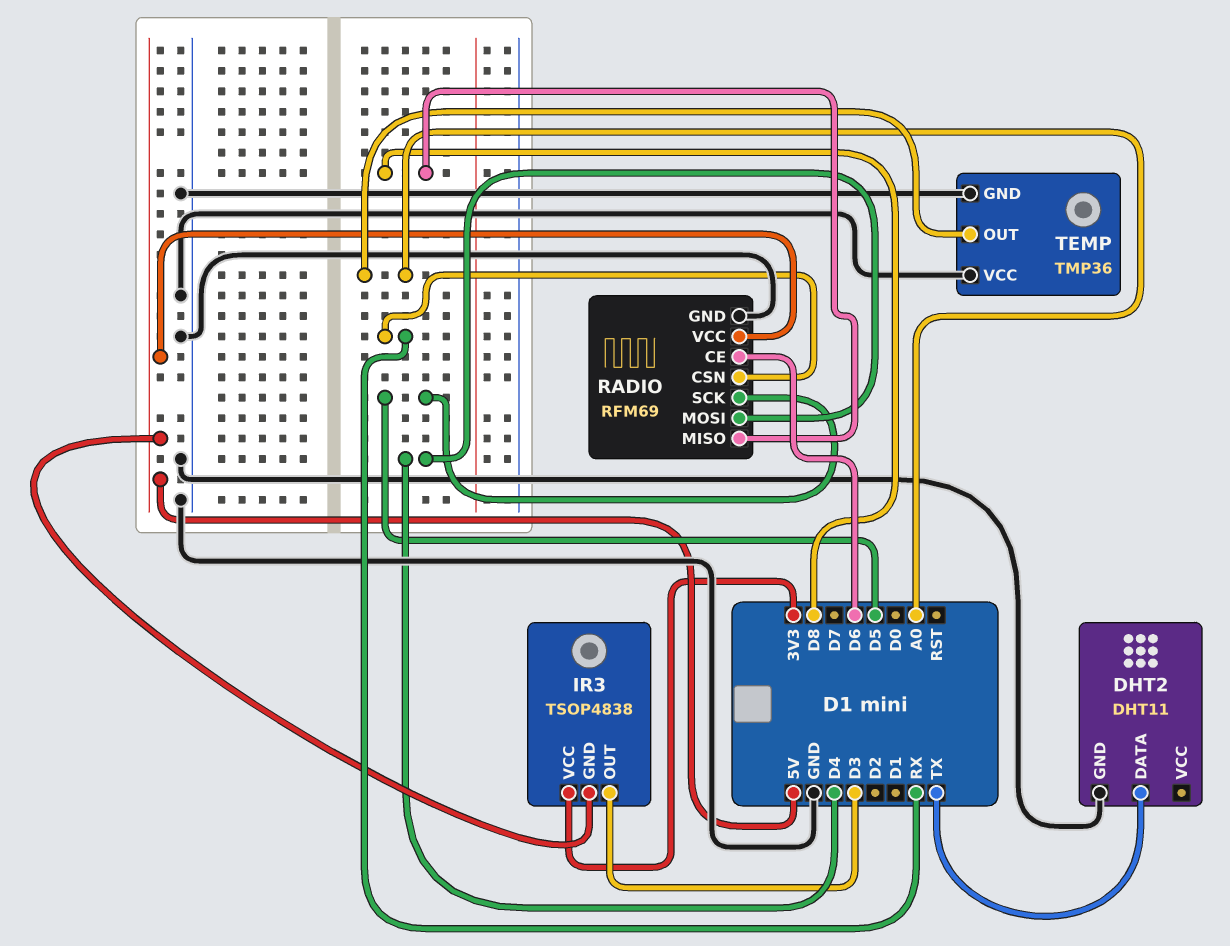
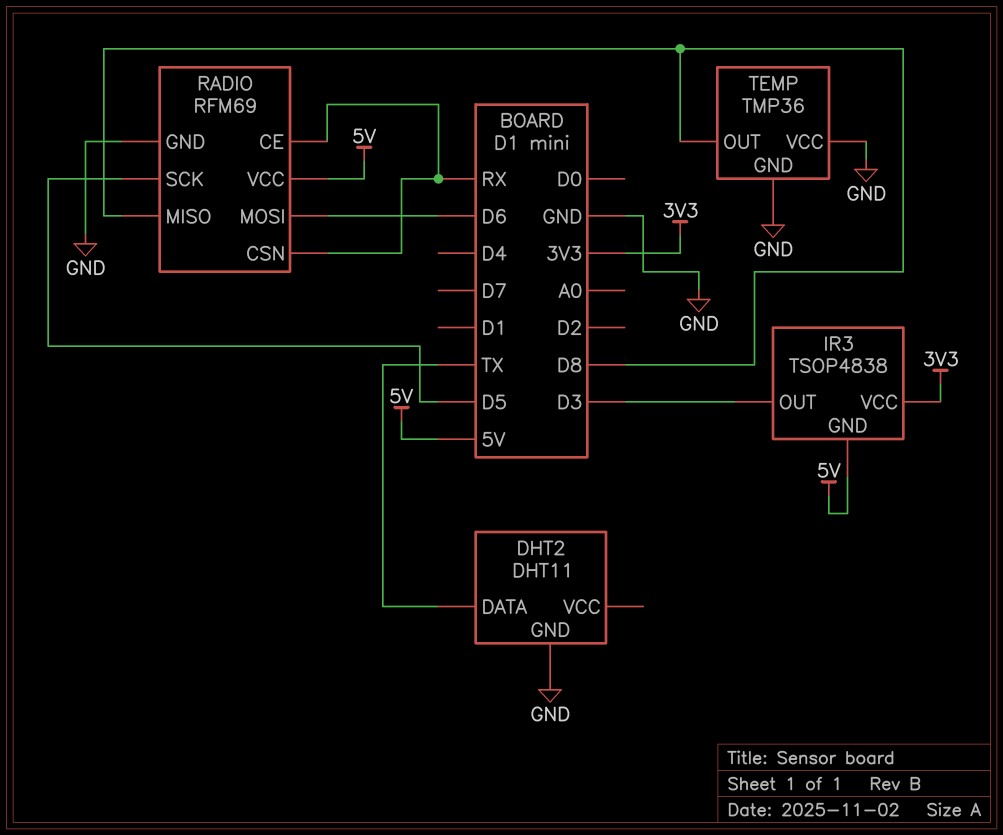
RADIO pin CE: D6 -> RX
RADIO pin MOSI: D4 -> D6
TEMP pin OUT: A0 -> D8

